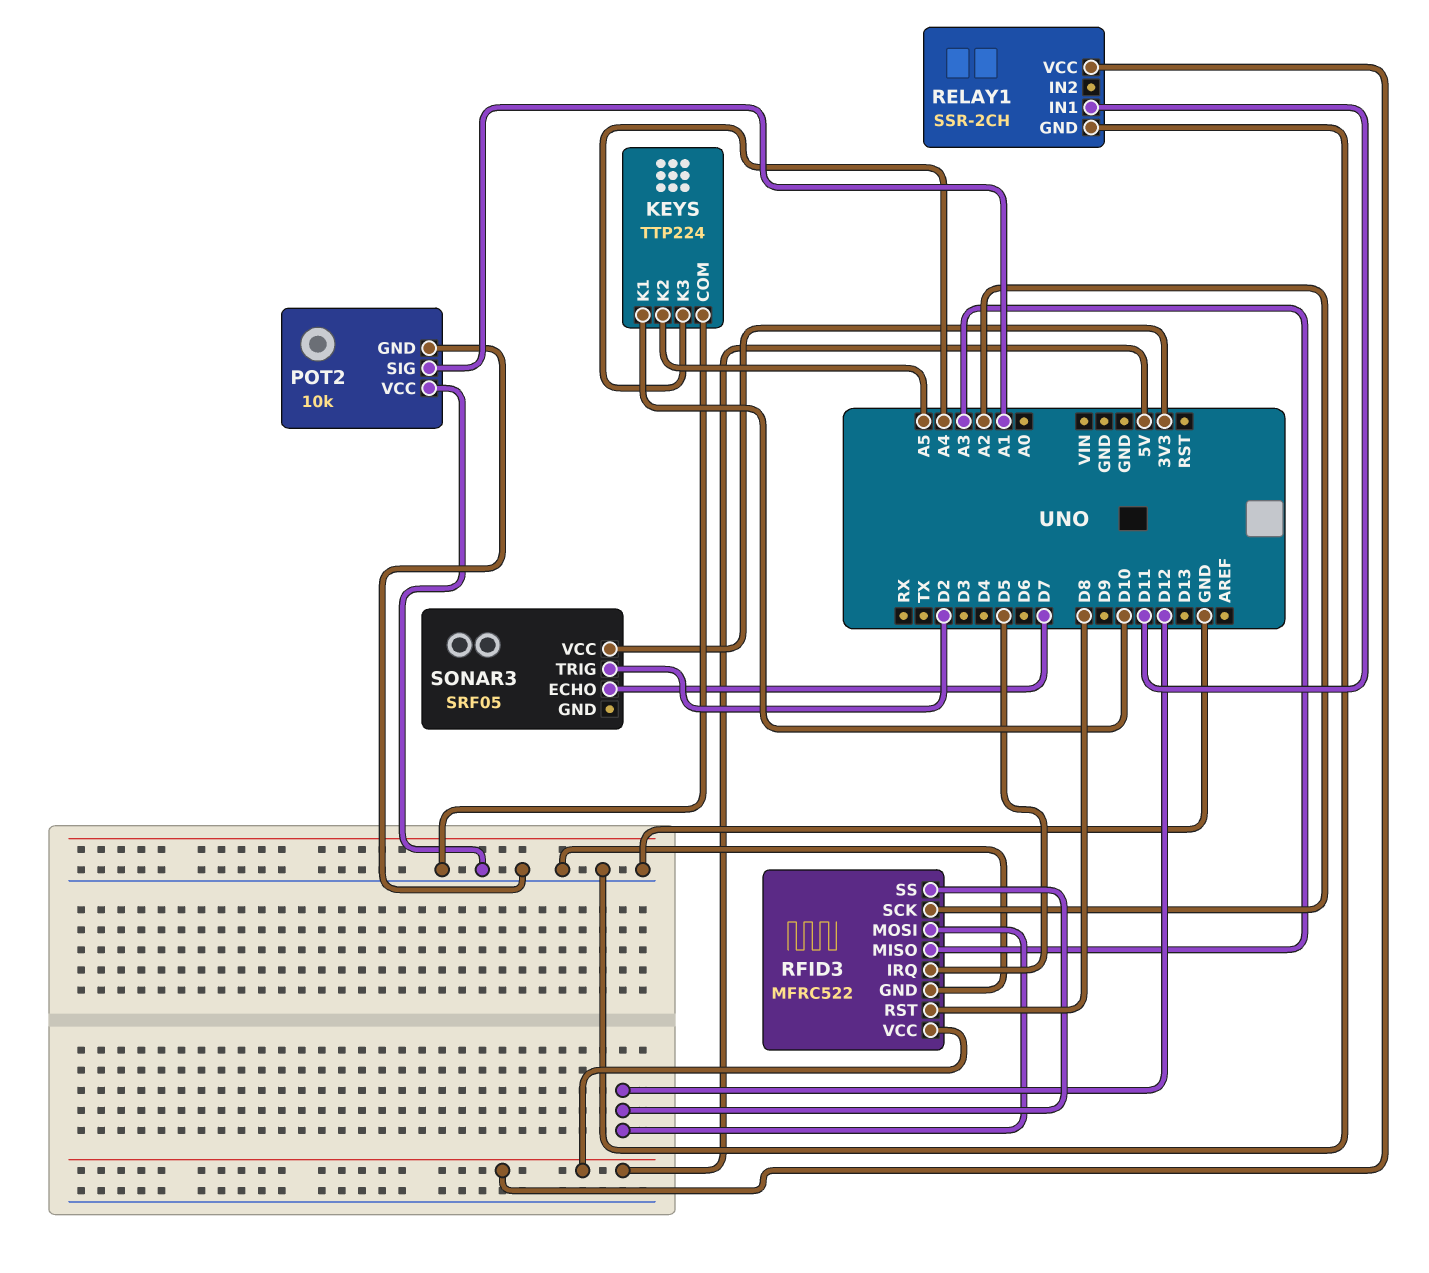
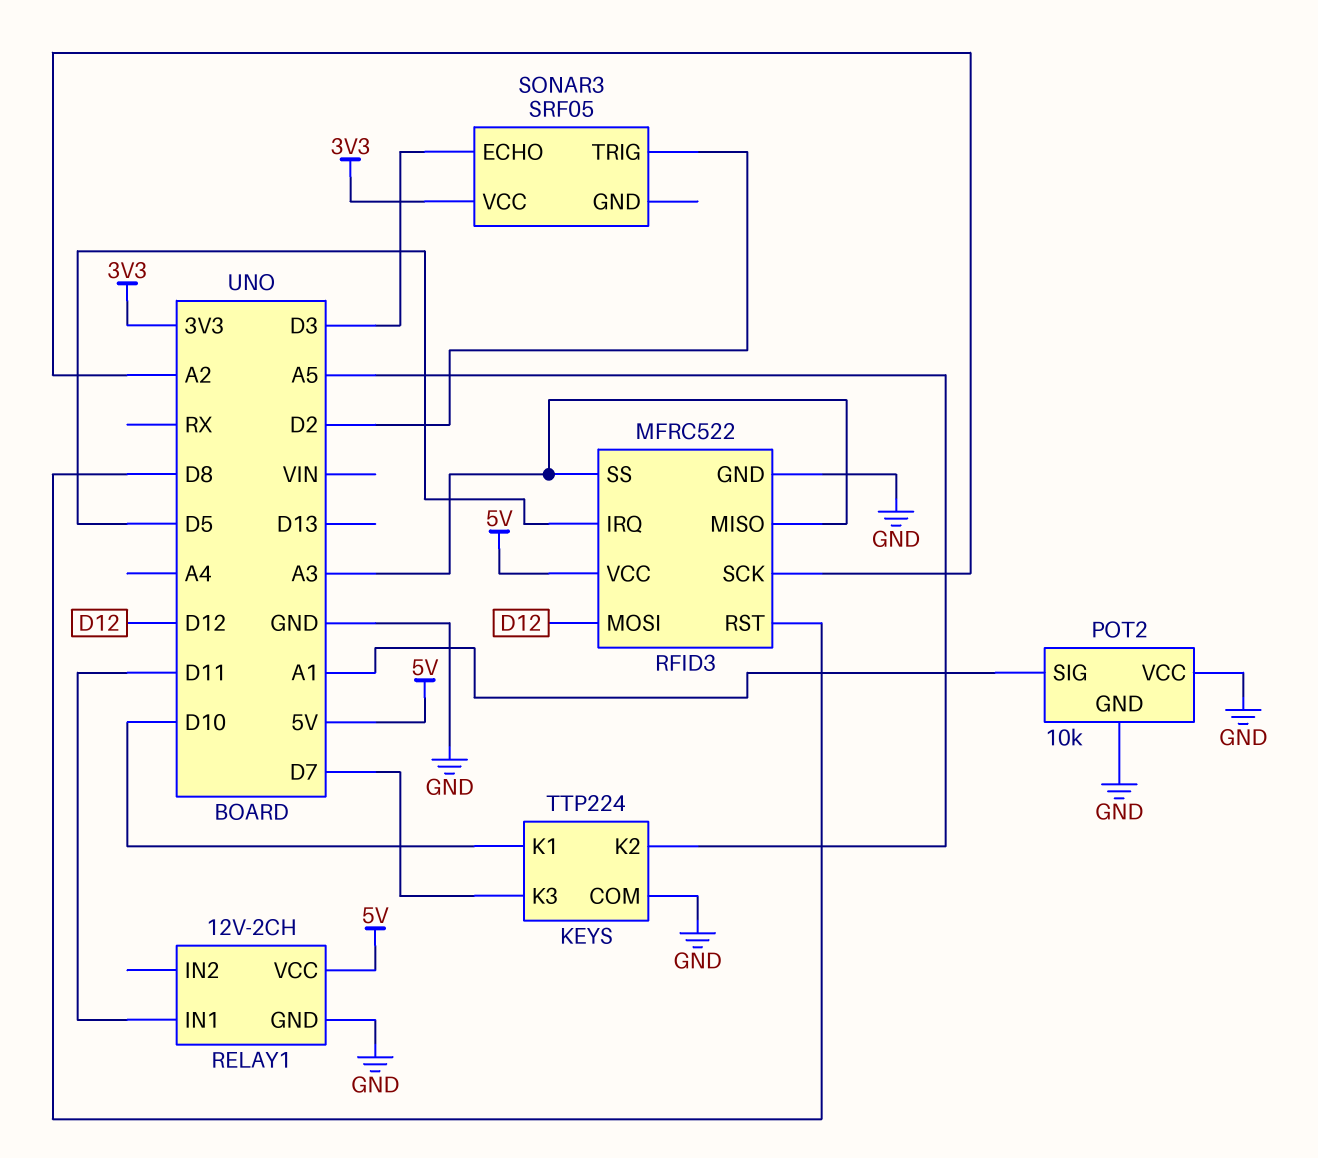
KEYS pin K3: A4 -> D7
RELAY1: SSR-2CH -> 12V-2CH
RFID3 pin SS: D12 -> A3
SONAR3 pin ECHO: D7 -> D3

